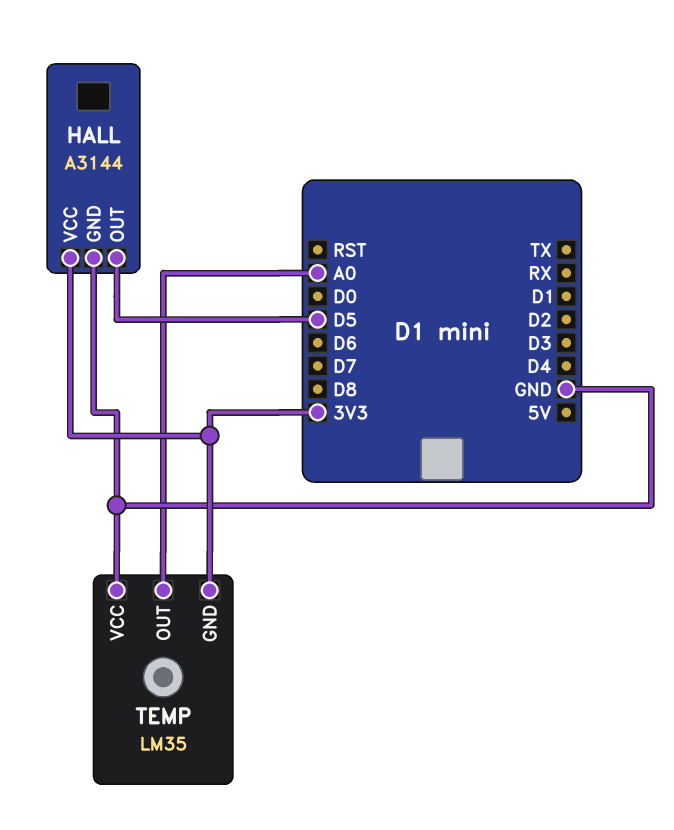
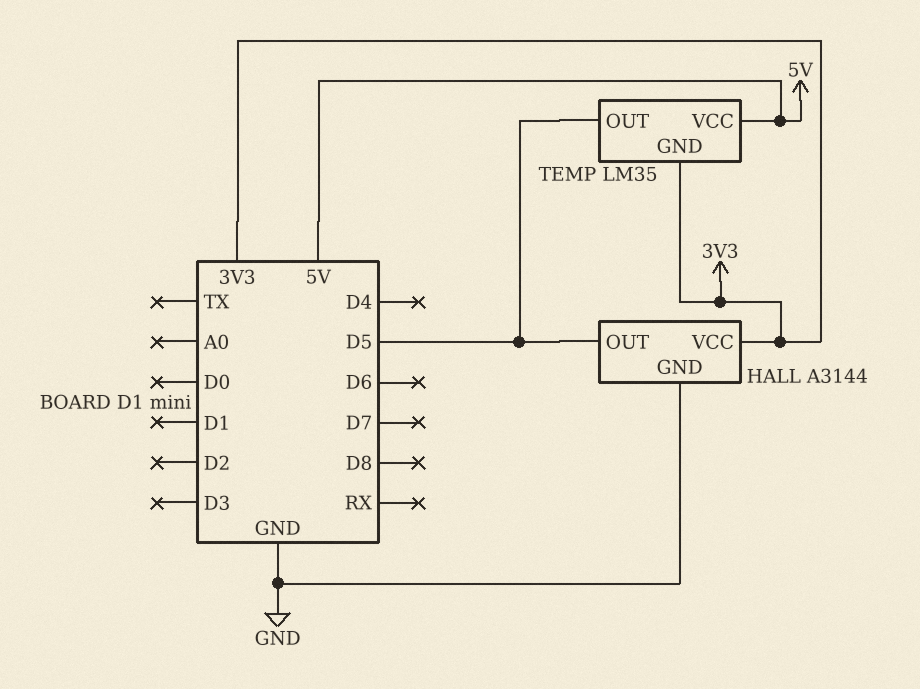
TEMP pin OUT: A0 -> D5
TEMP pin VCC: GND -> 5V

